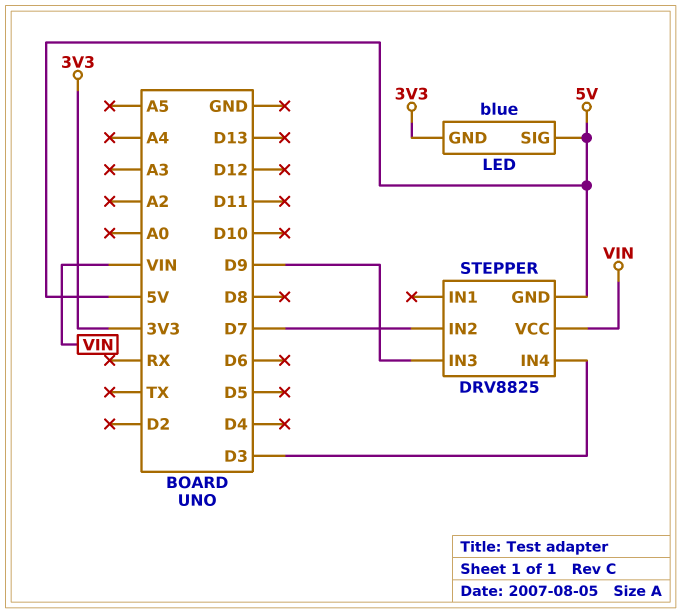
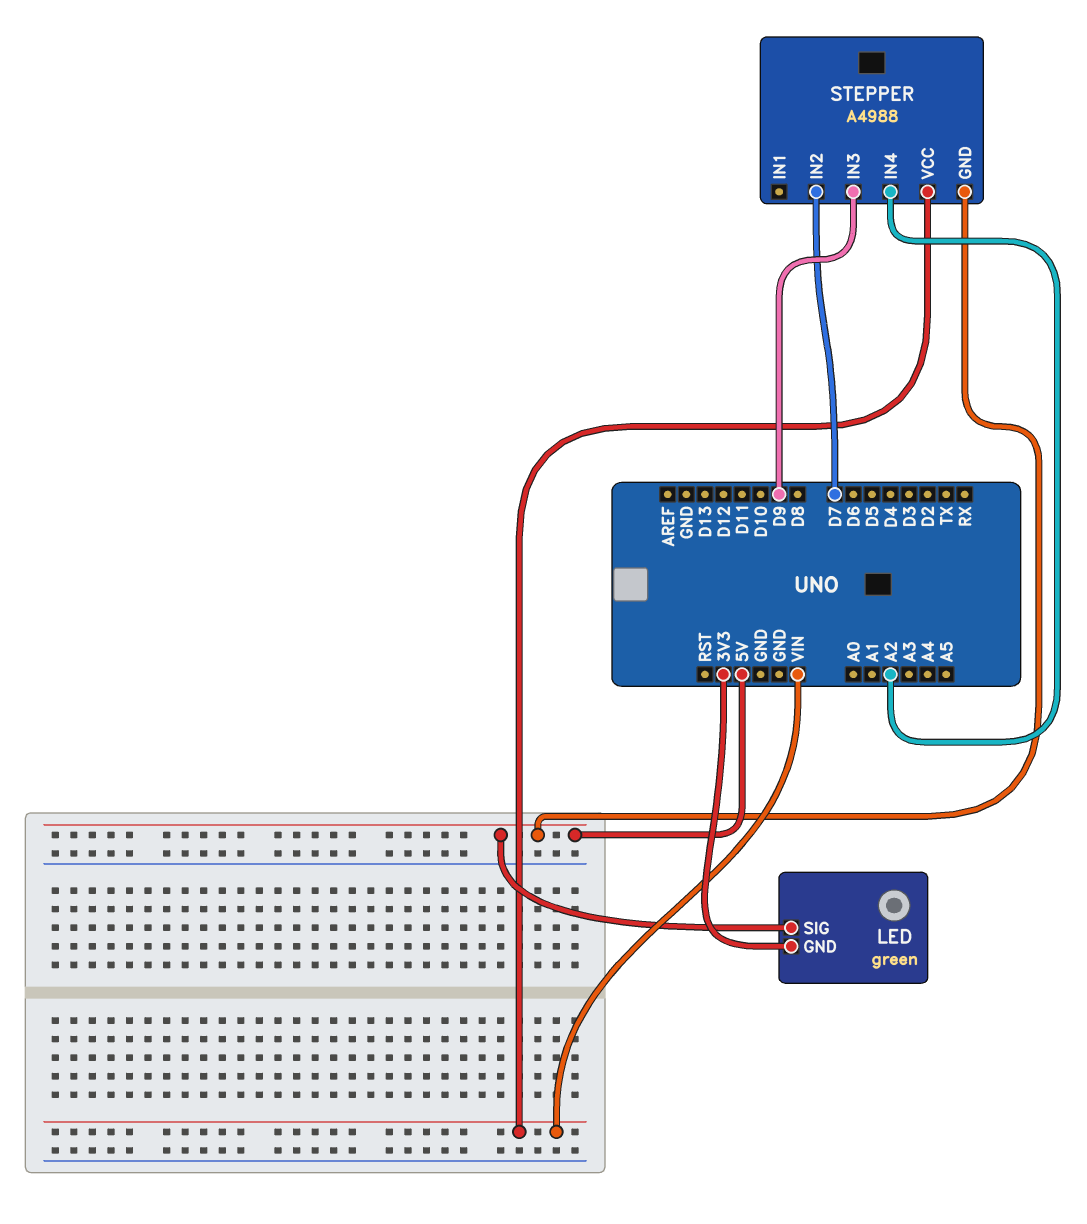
LED: blue -> green
STEPPER: DRV8825 -> A4988
STEPPER pin IN4: D3 -> A2

